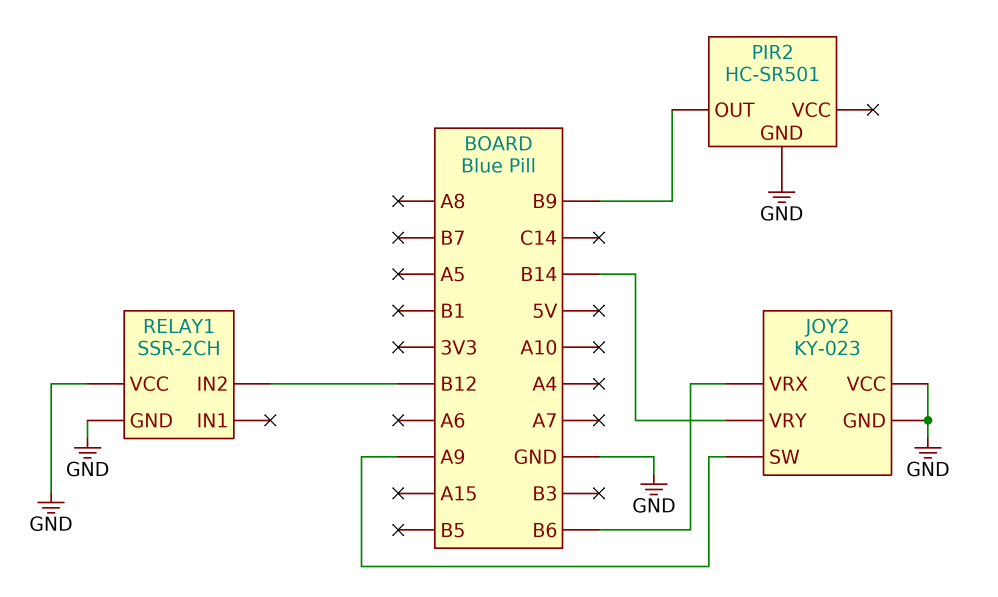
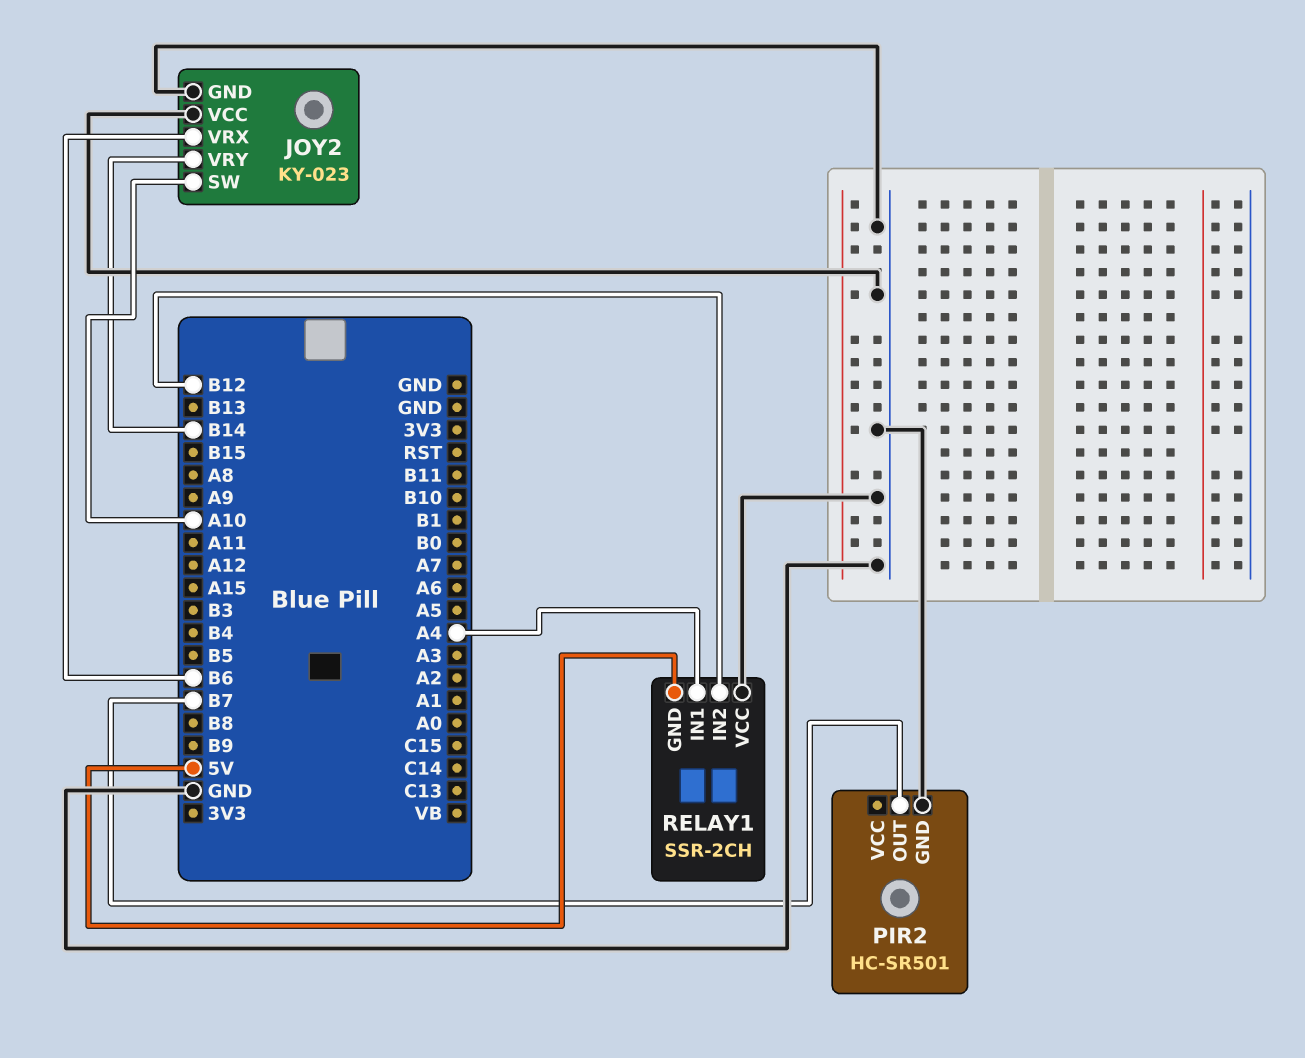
JOY2 pin SW: A9 -> A10
PIR2 pin OUT: B9 -> B7
RELAY1 pin GND: GND -> 5V
RELAY1 pin IN1: none -> A4

